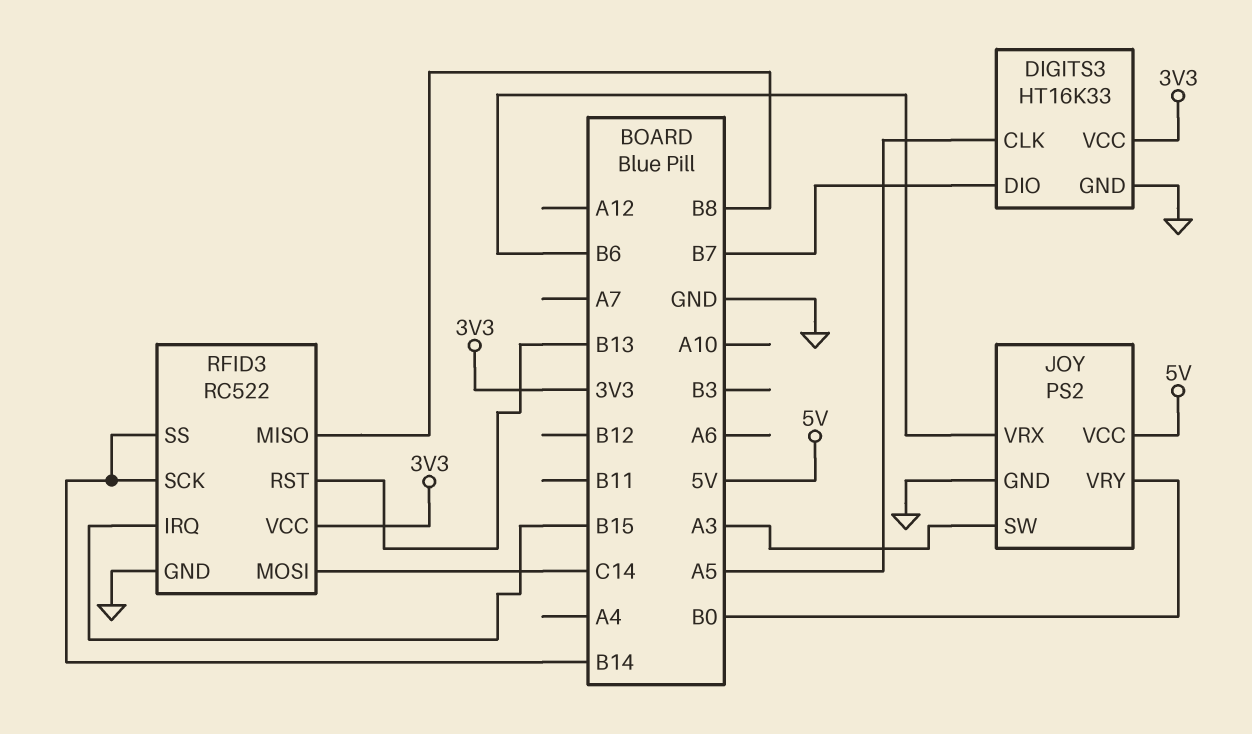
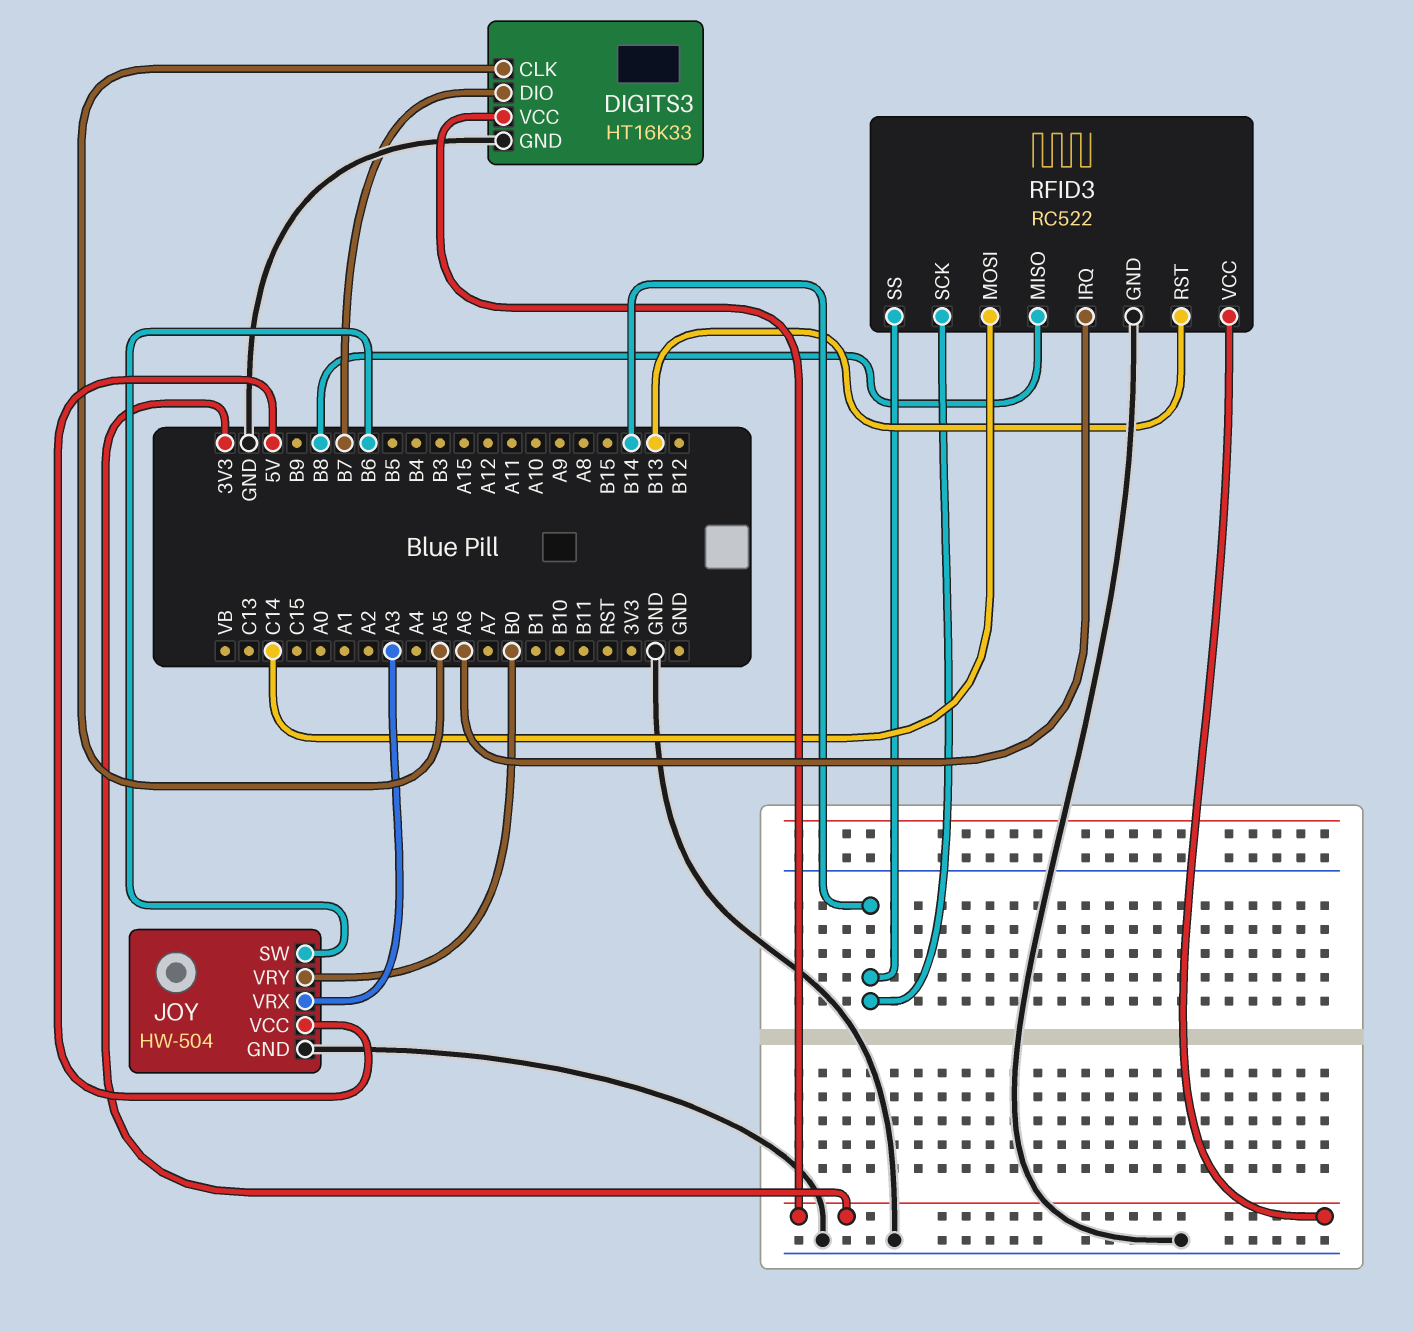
JOY: PS2 -> HW-504
JOY pin SW: A3 -> B6
JOY pin VRX: B6 -> A3
RFID3 pin IRQ: B15 -> A6

